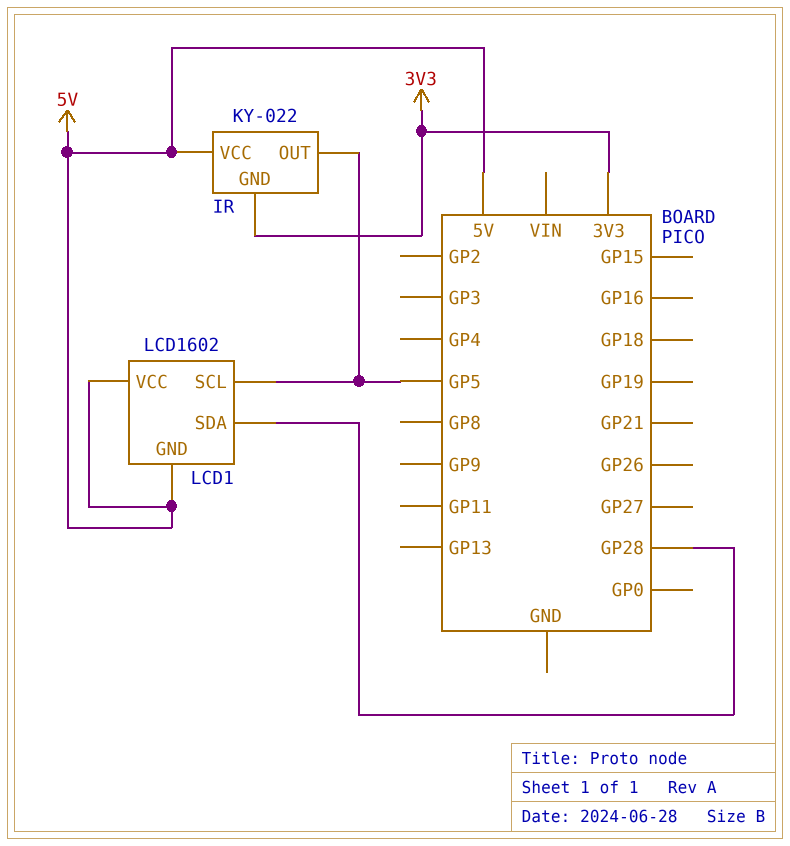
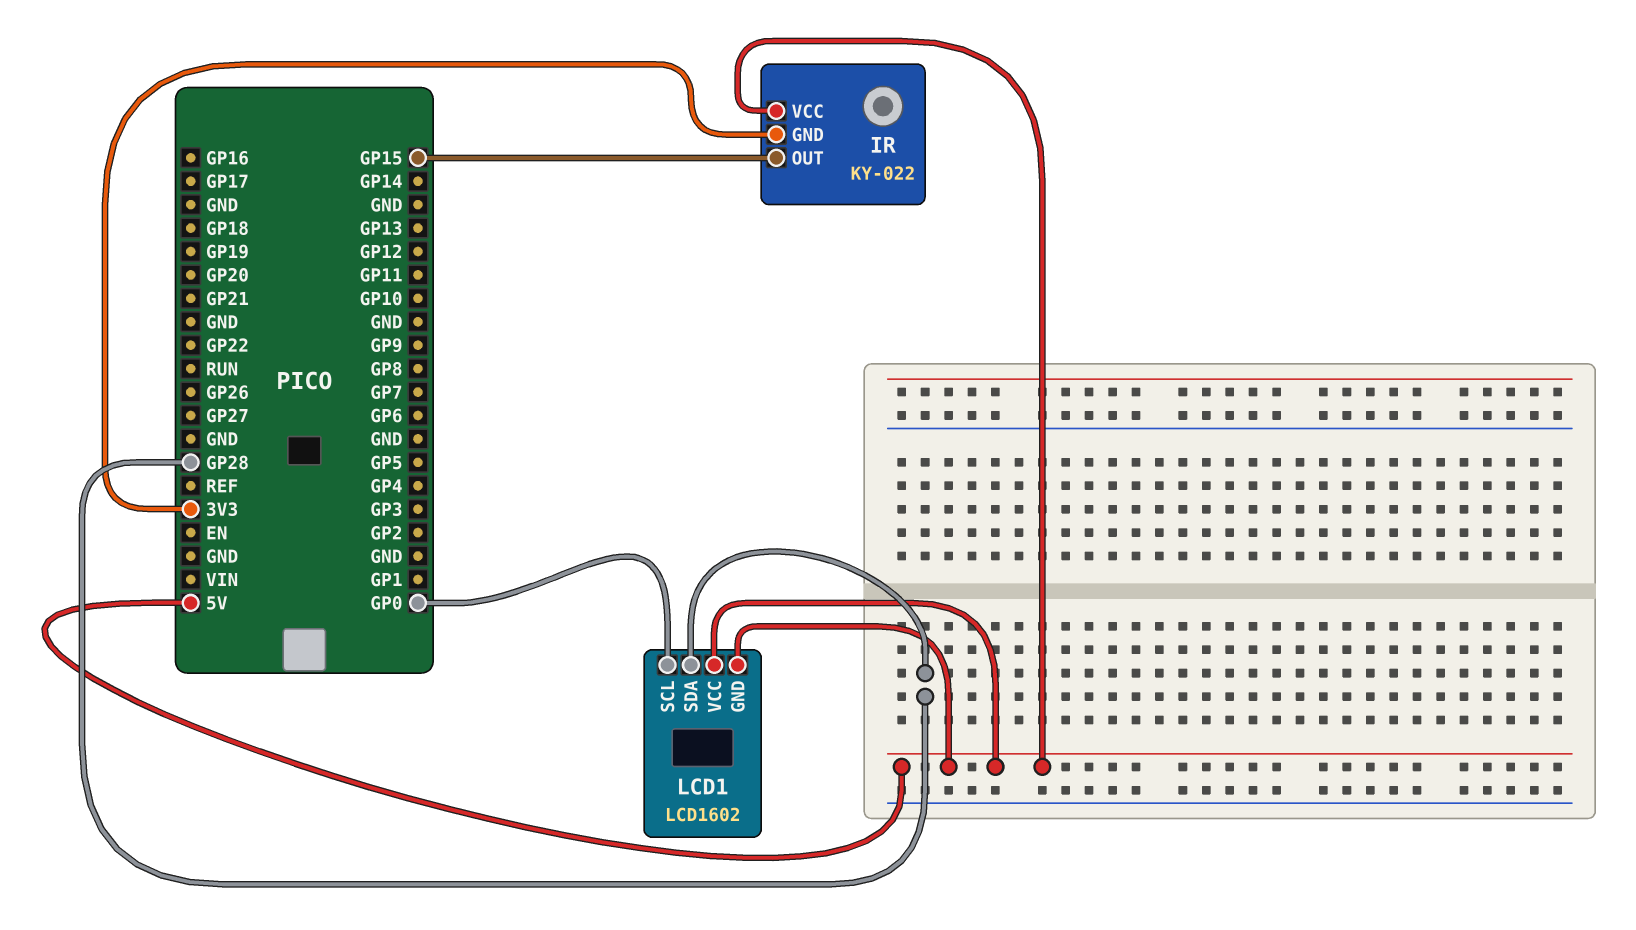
IR pin OUT: GP5 -> GP15
LCD1 pin SCL: GP5 -> GP0

